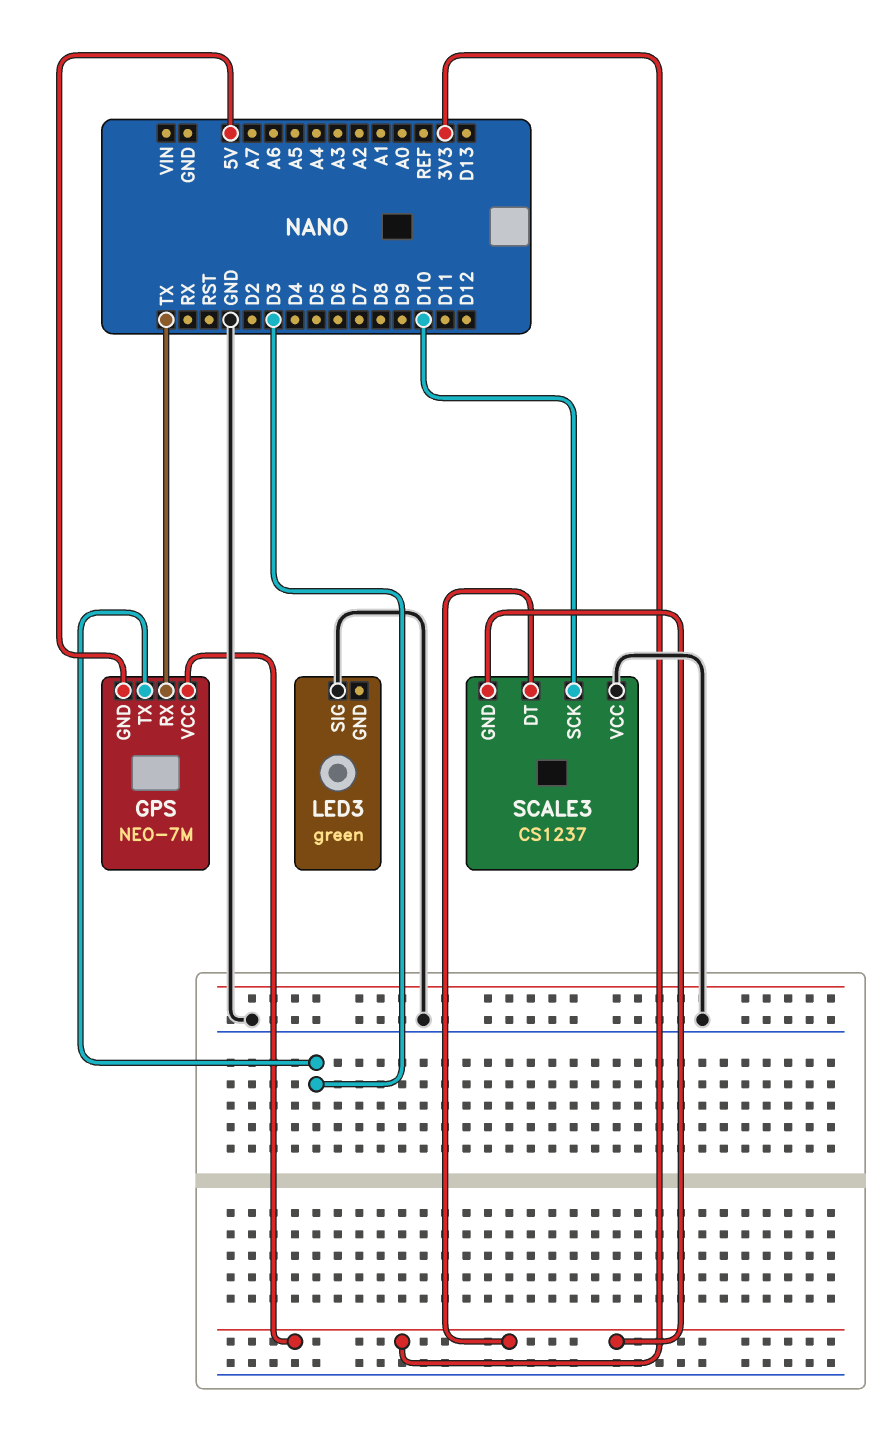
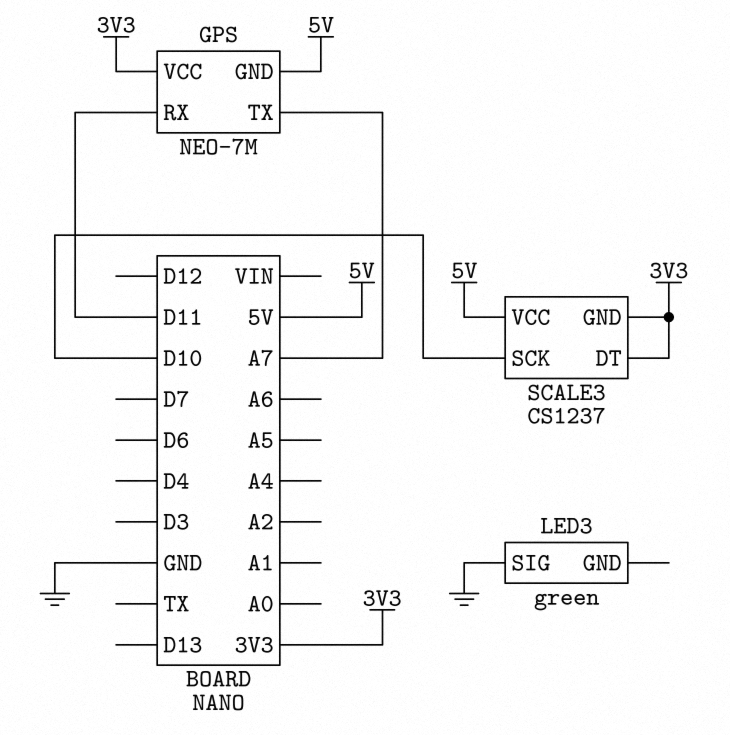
GPS pin RX: TX -> D11
GPS pin TX: D3 -> A7
SCALE3 pin VCC: GND -> 5V

